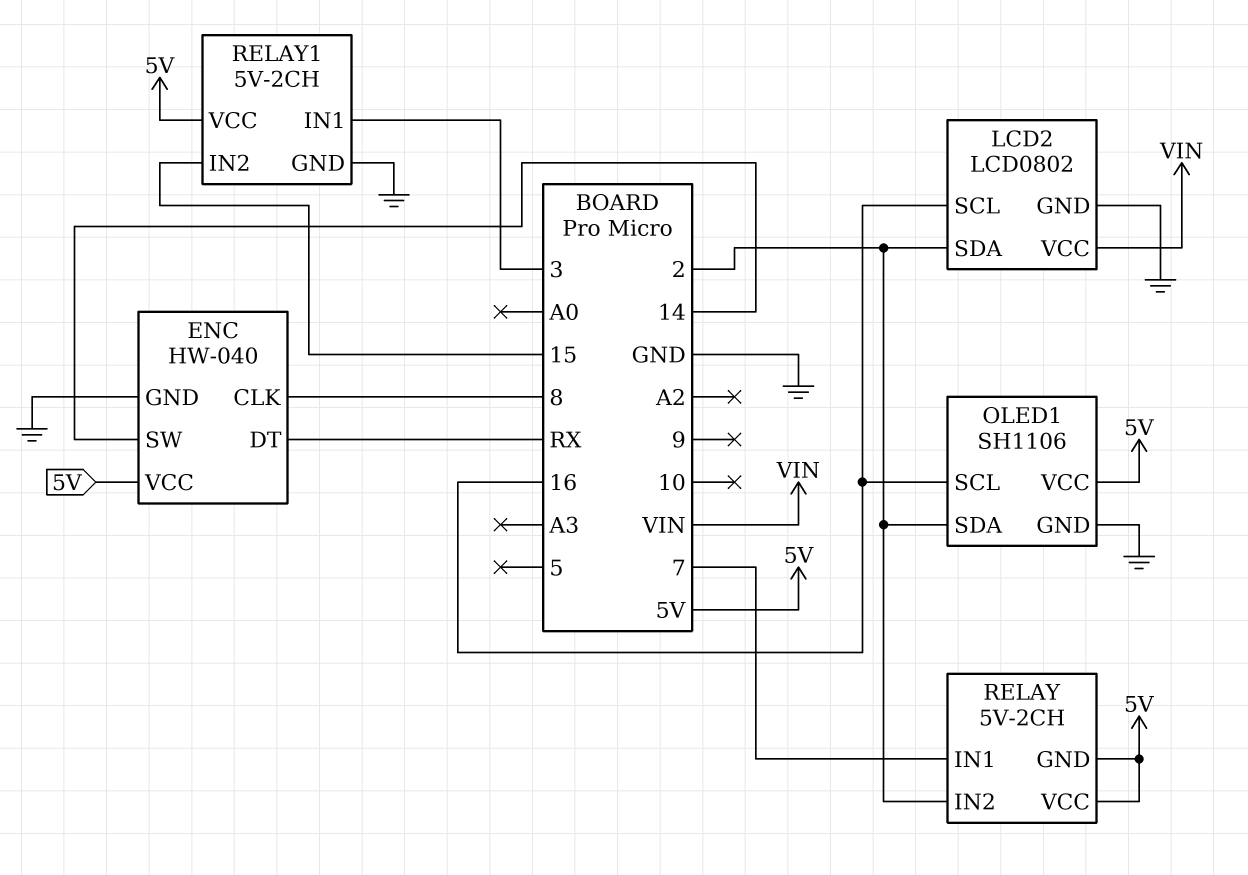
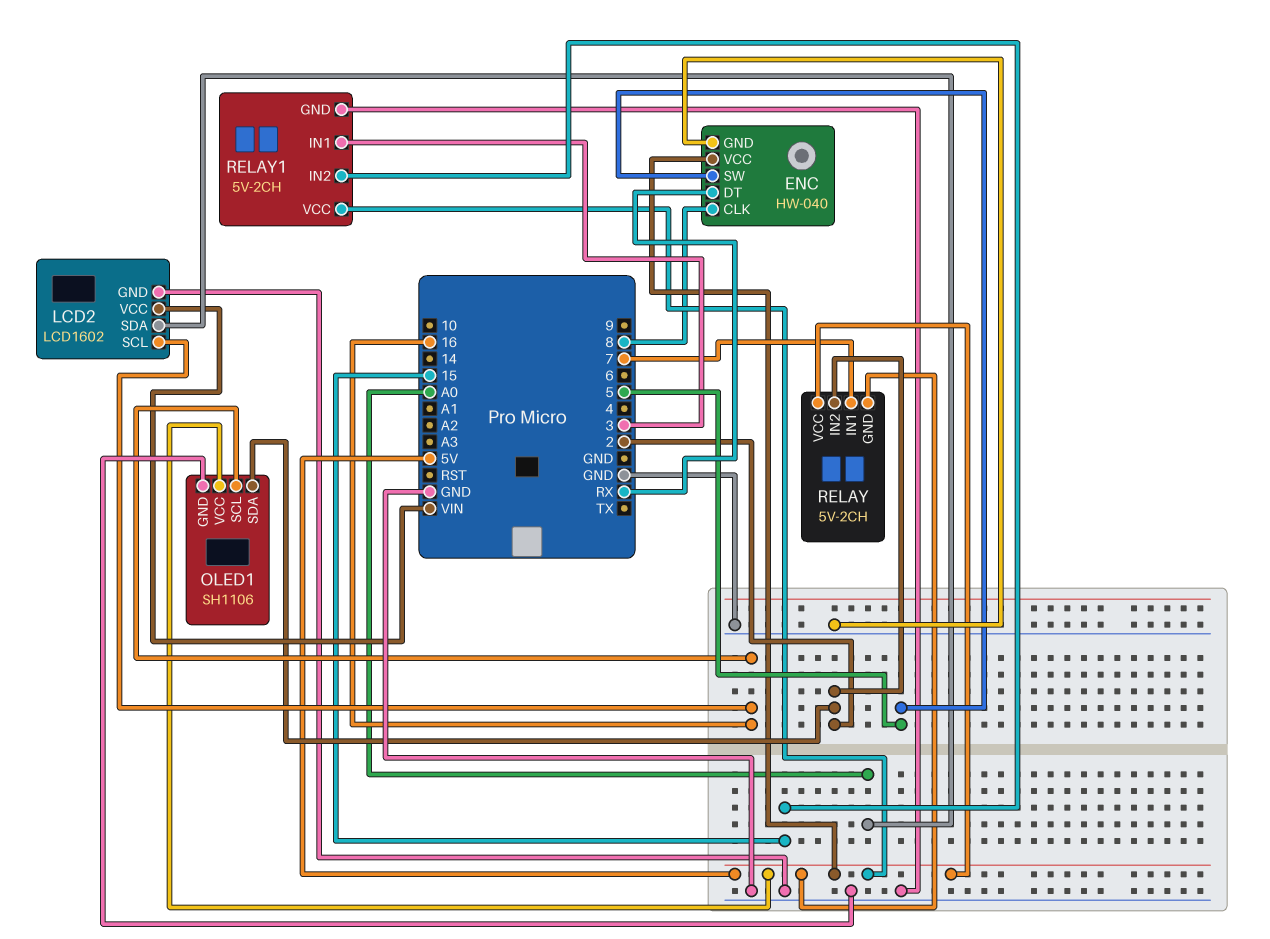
ENC pin SW: 14 -> 5
LCD2: LCD0802 -> LCD1602
LCD2 pin SDA: 2 -> A0

